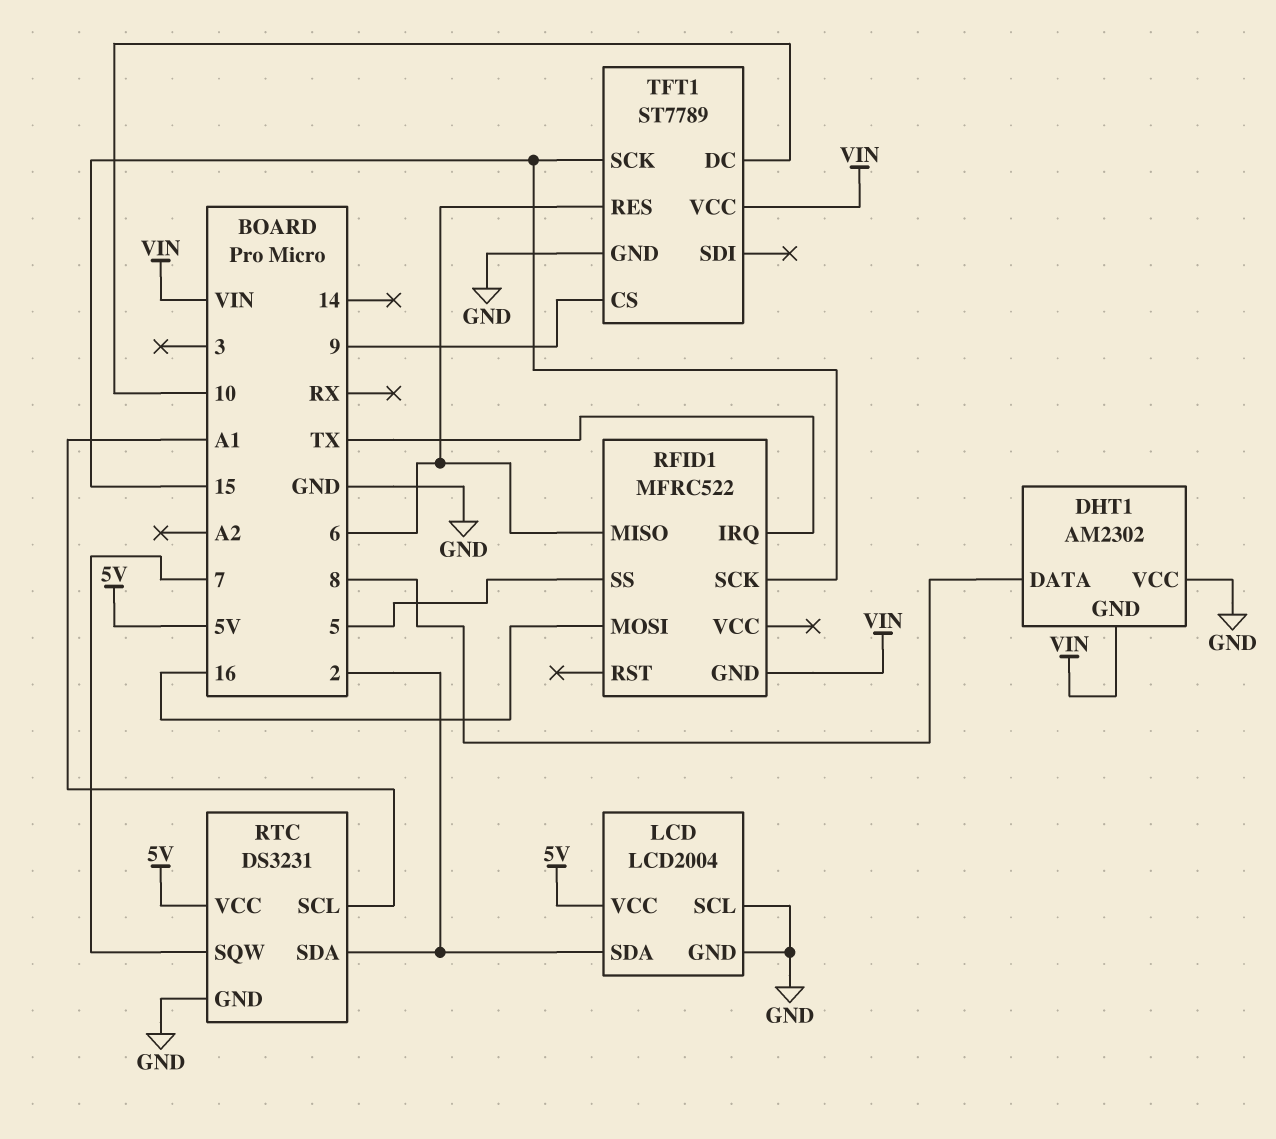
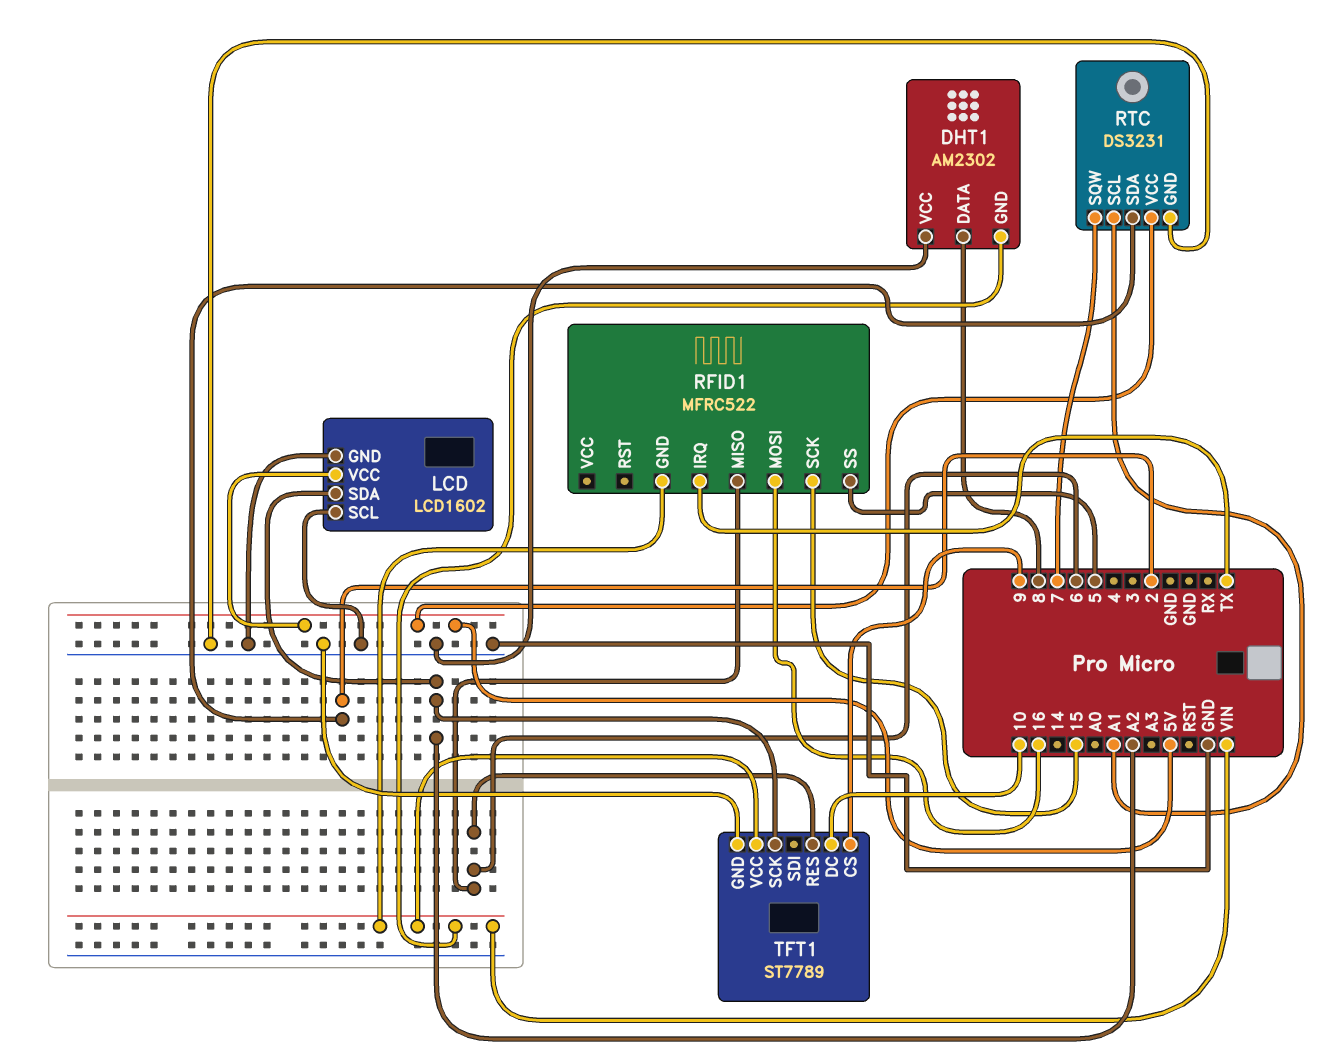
LCD: LCD2004 -> LCD1602
LCD pin SDA: 2 -> A2
TFT1 pin SCK: 15 -> A2

